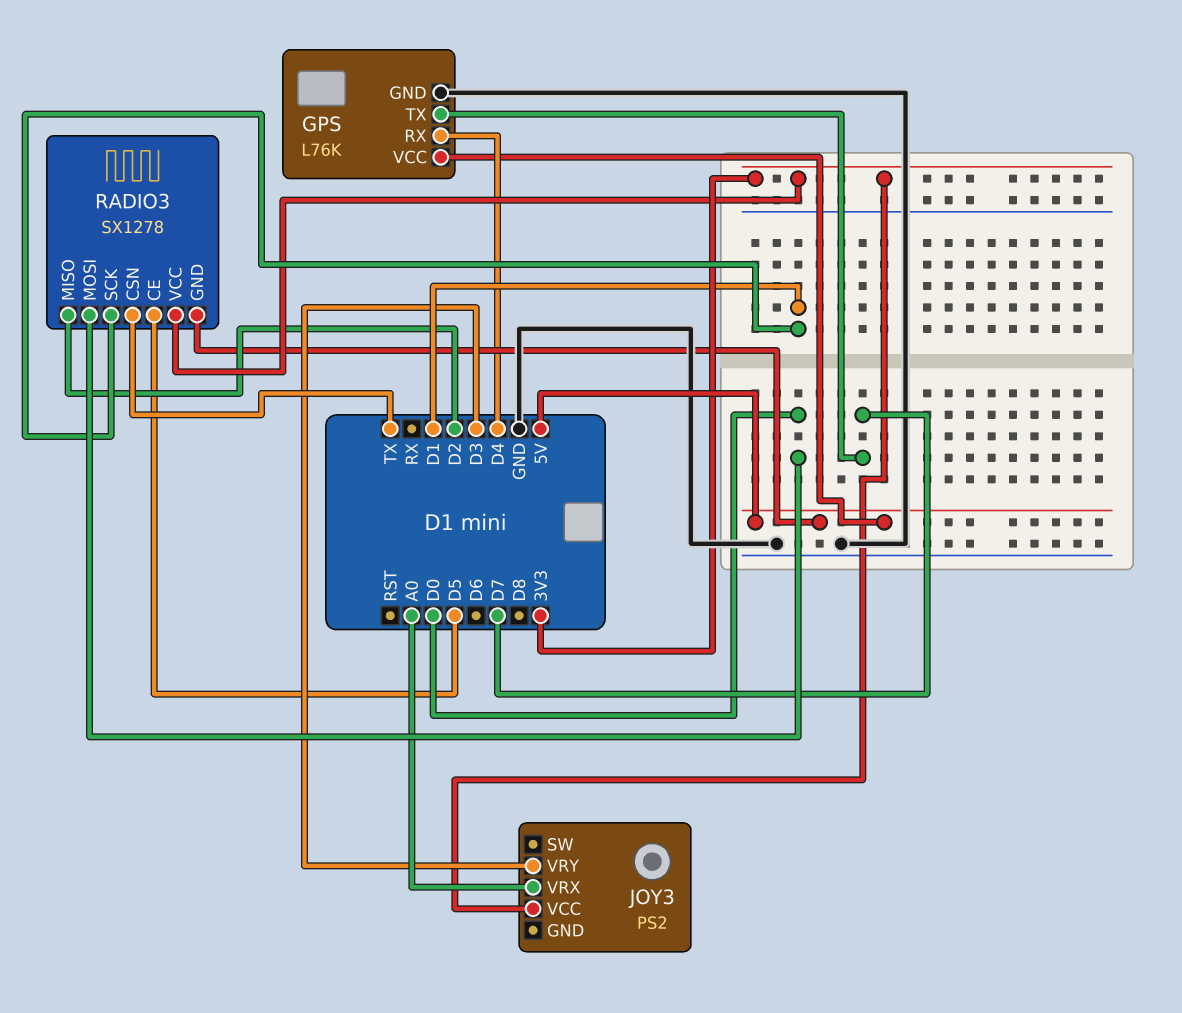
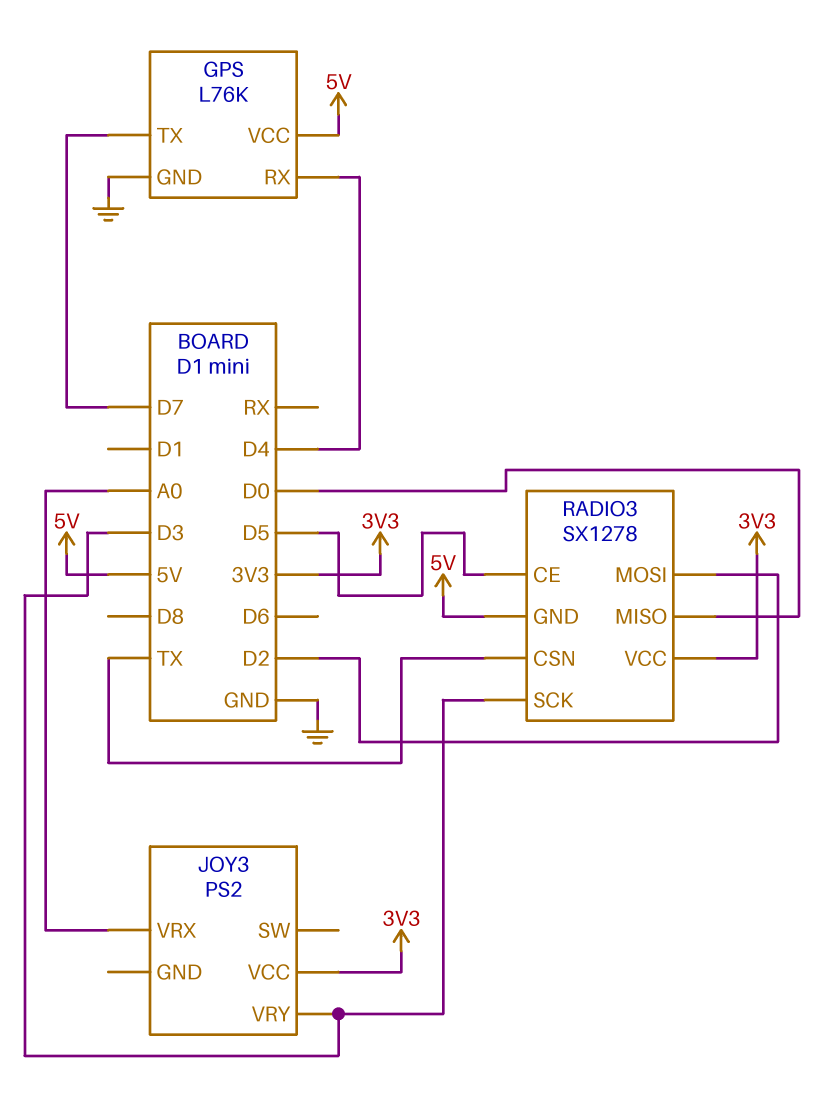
RADIO3 pin MISO: D2 -> D0
RADIO3 pin MOSI: D0 -> D2
RADIO3 pin SCK: D1 -> D3

